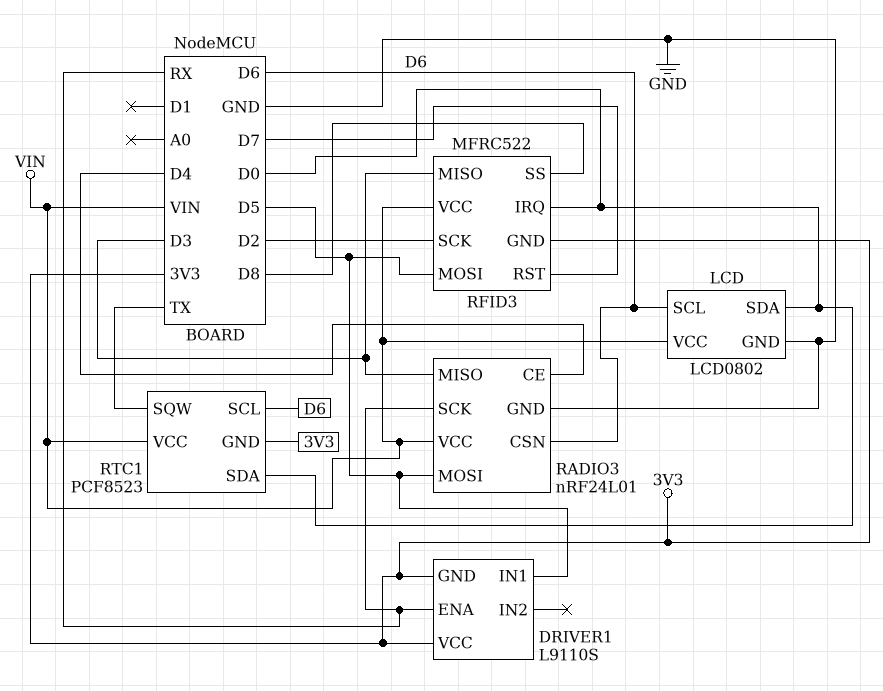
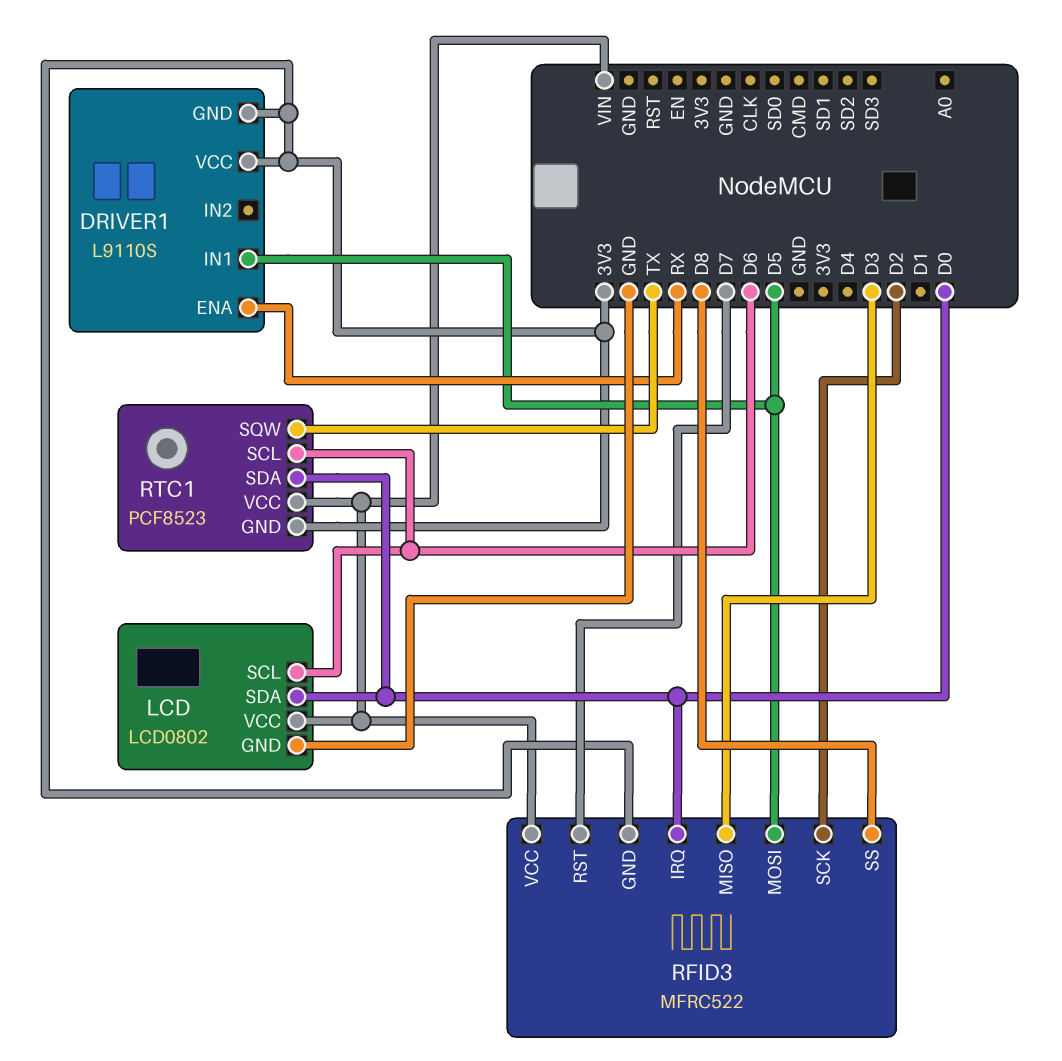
RADIO3: nRF24L01 -> none
RADIO3 pin CE: D4 -> none
RADIO3 pin CSN: D6 -> none
RADIO3 pin GND: GND -> none
RADIO3 pin MISO: D3 -> none
RADIO3 pin MOSI: D5 -> none
RADIO3 pin SCK: RX -> none
RADIO3 pin VCC: VIN -> none

